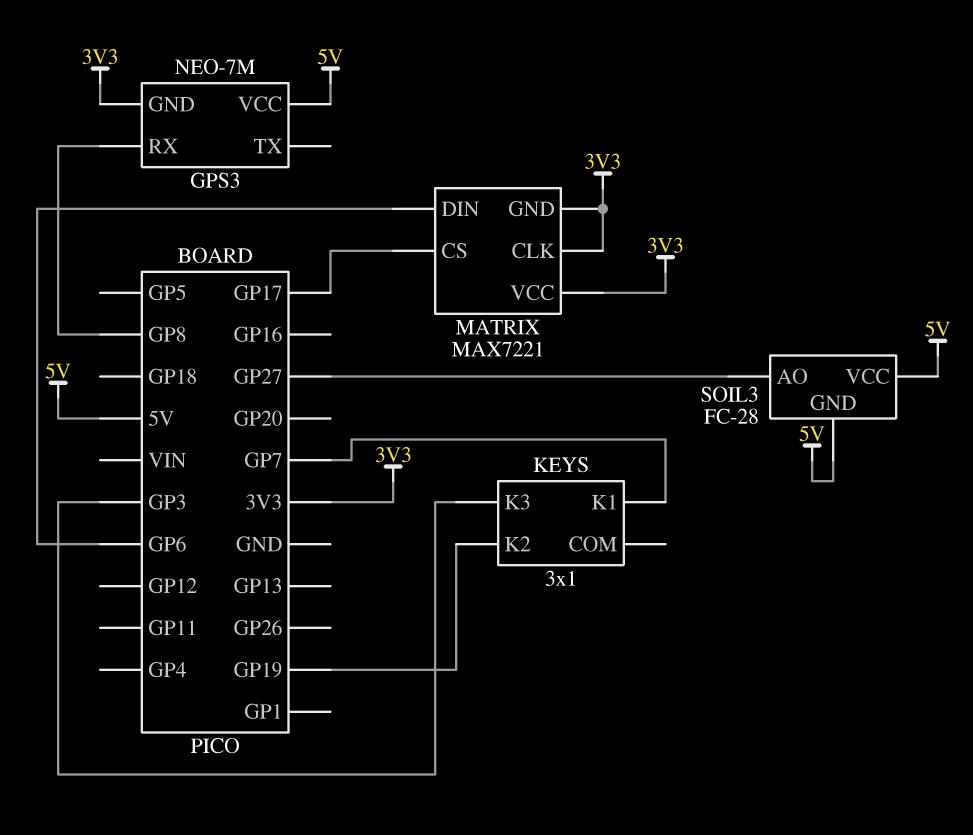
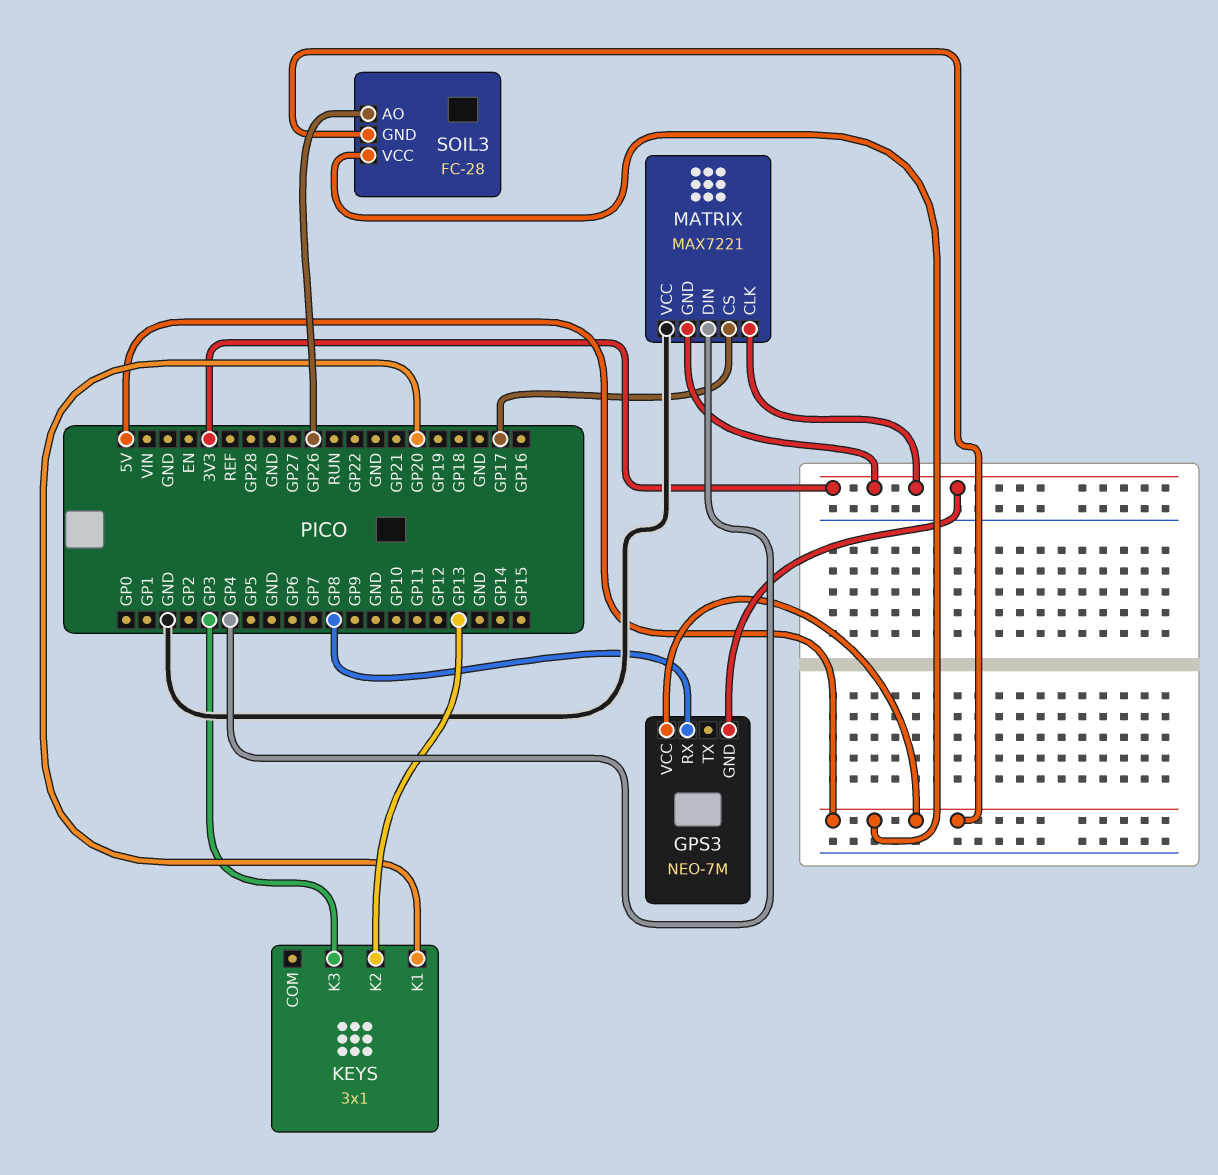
KEYS pin K1: GP7 -> GP20
KEYS pin K2: GP19 -> GP13
MATRIX pin DIN: GP6 -> GP4
MATRIX pin VCC: 3V3 -> GND
SOIL3 pin AO: GP27 -> GP26

